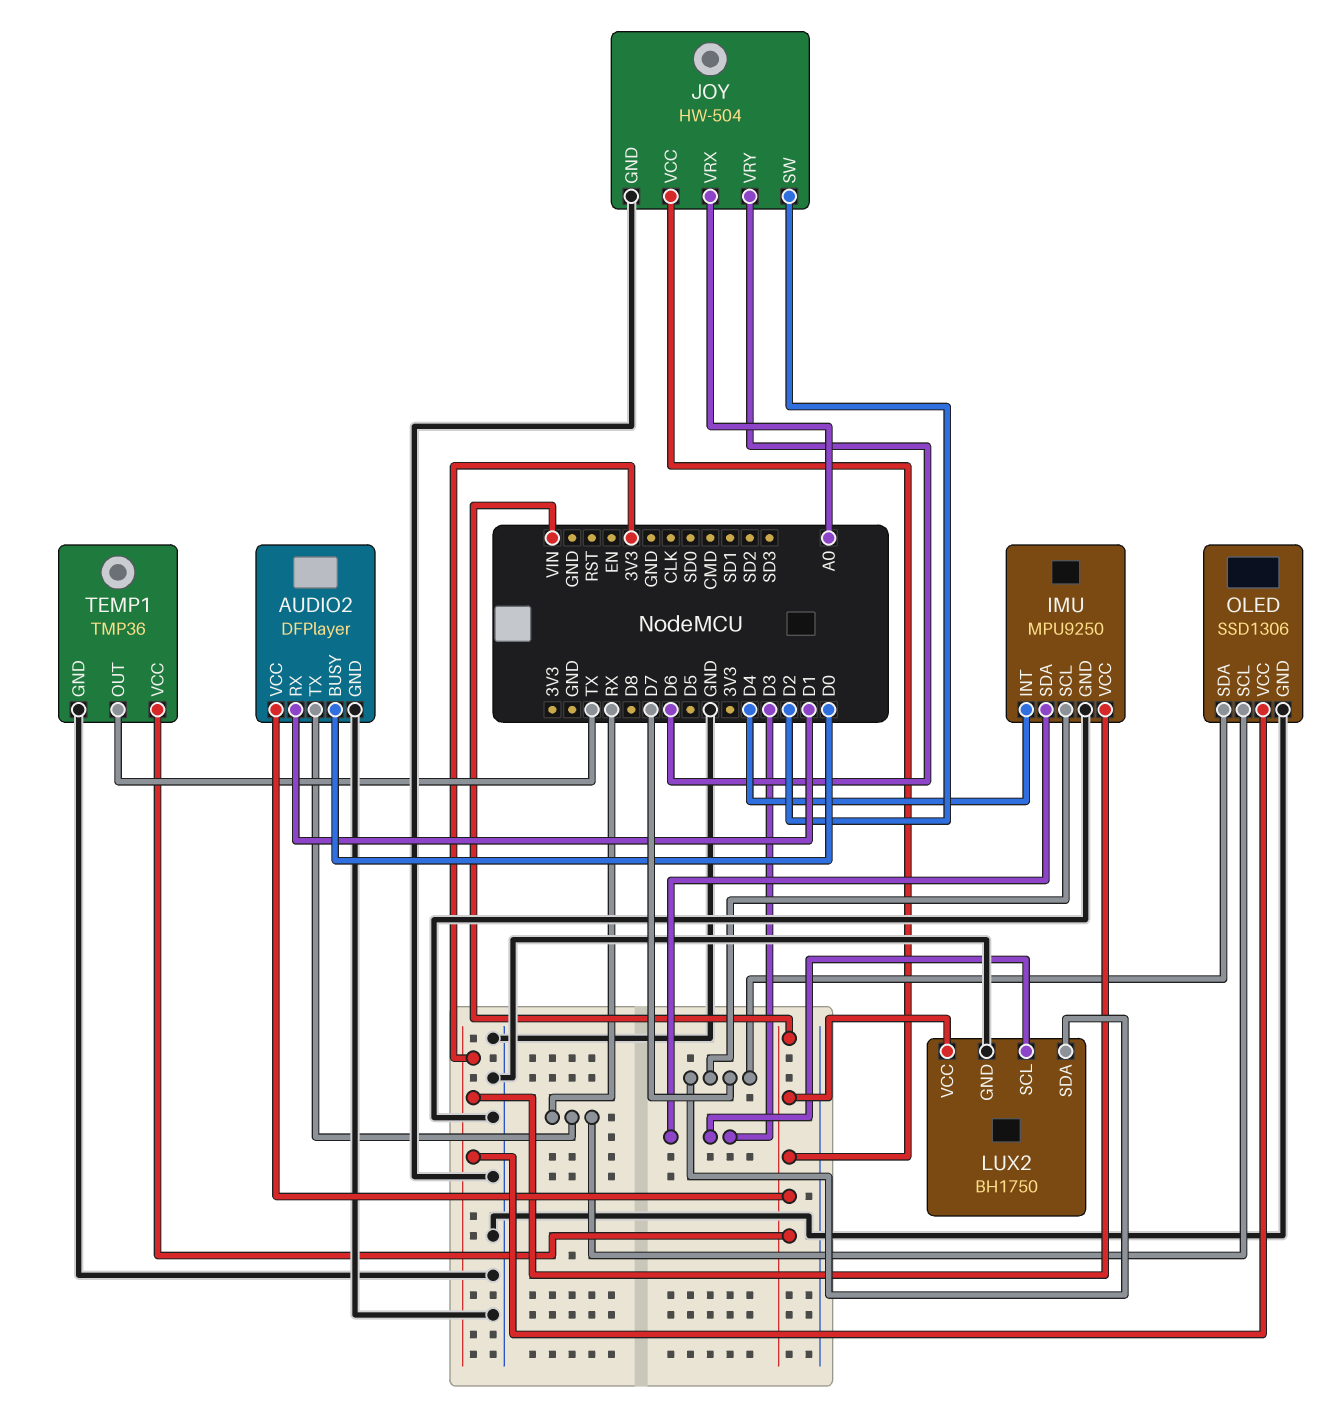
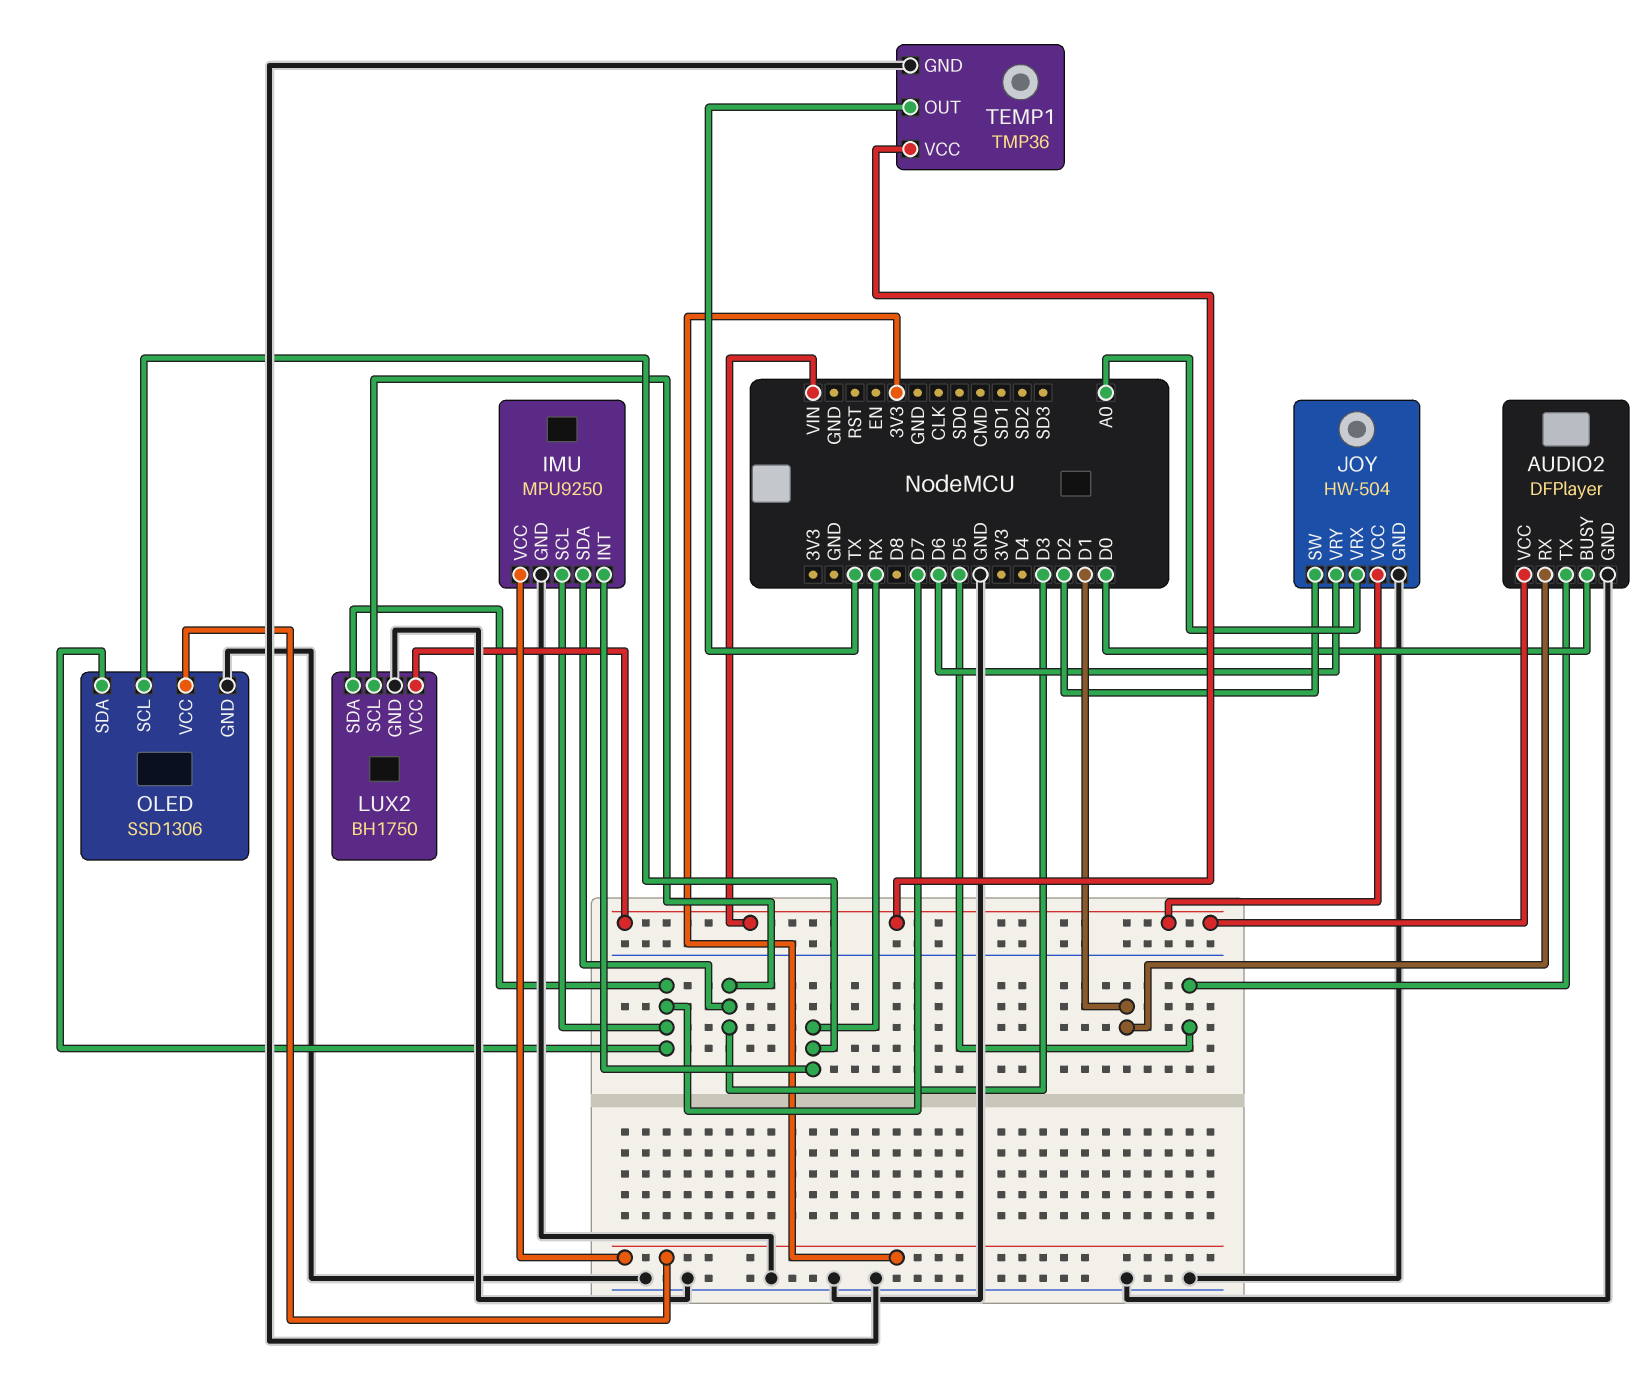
AUDIO2 pin TX: RX -> D5
IMU pin INT: D4 -> RX

